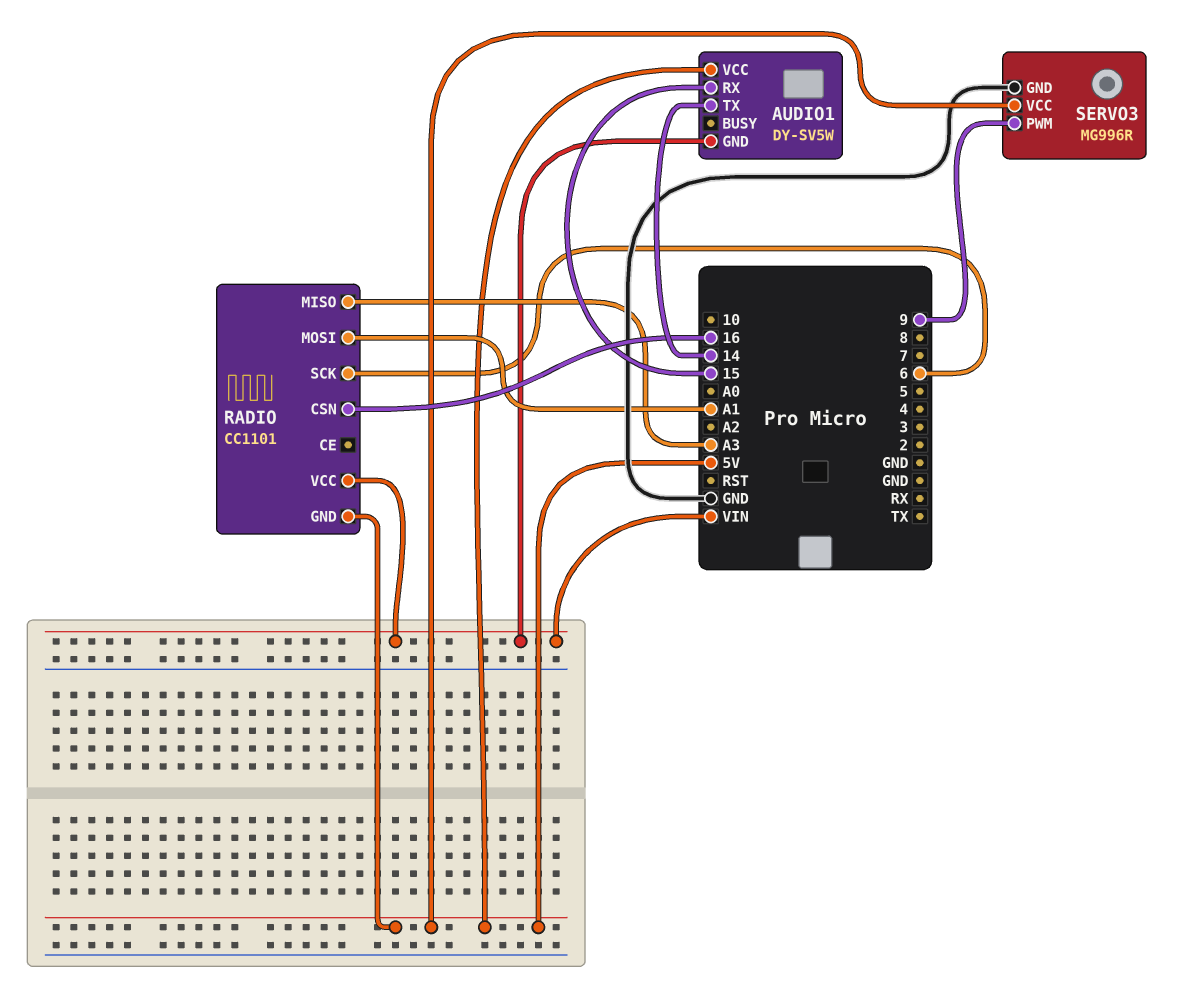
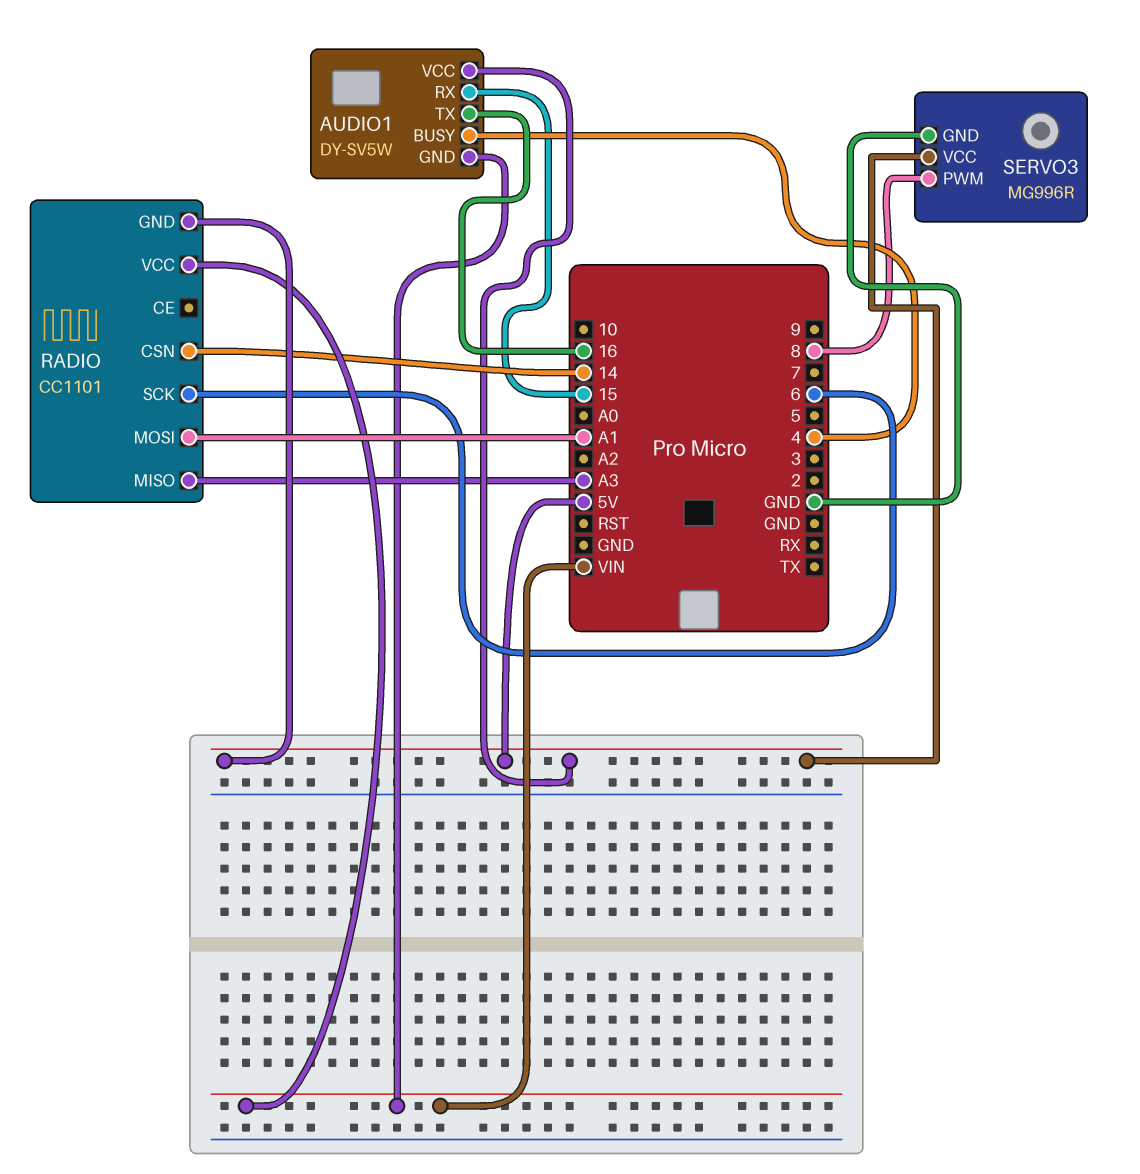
AUDIO1 pin BUSY: none -> 4
AUDIO1 pin TX: 14 -> 16
RADIO pin CSN: 16 -> 14
SERVO3 pin PWM: 9 -> 8

